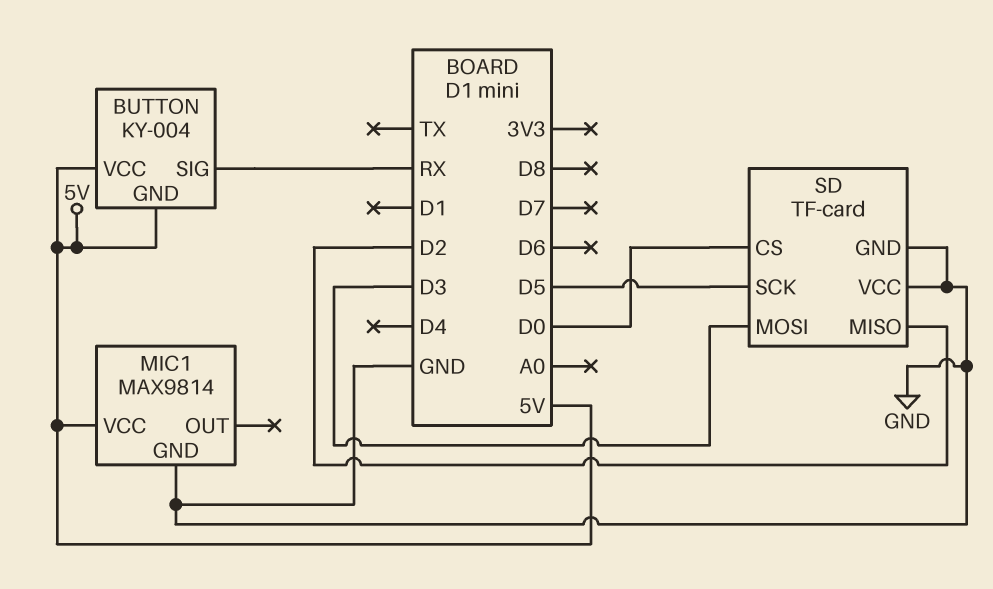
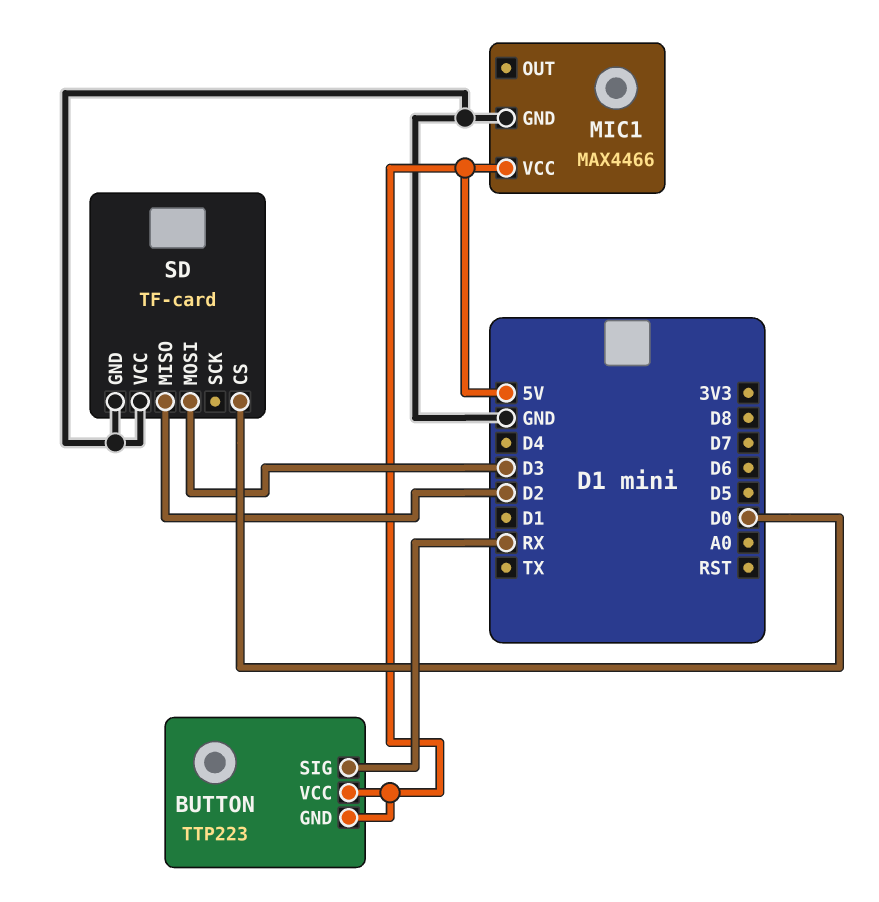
BUTTON: KY-004 -> TTP223
MIC1: MAX9814 -> MAX4466
SD pin SCK: D5 -> none

